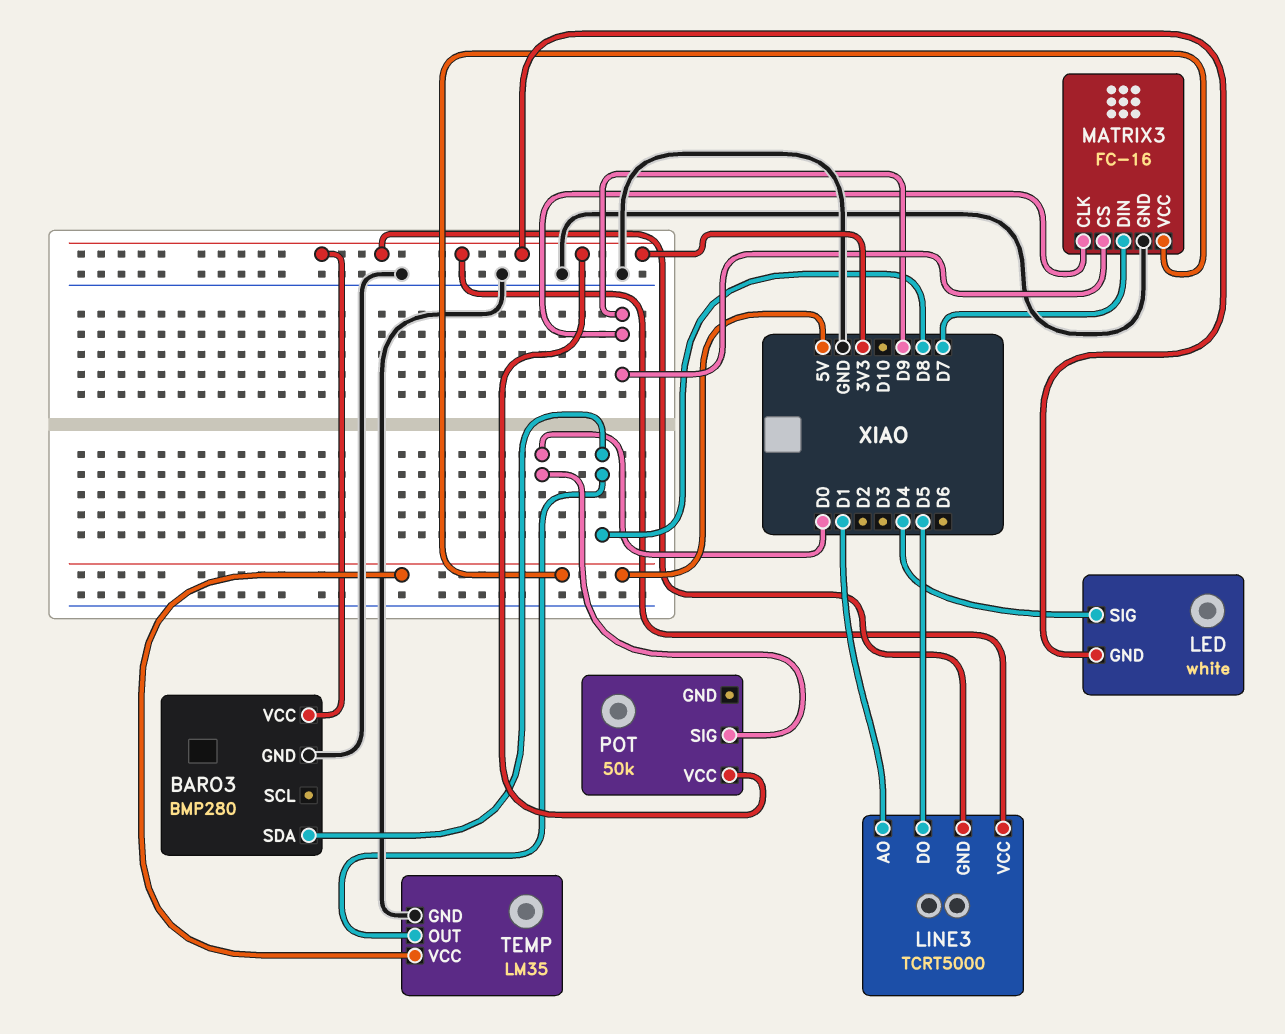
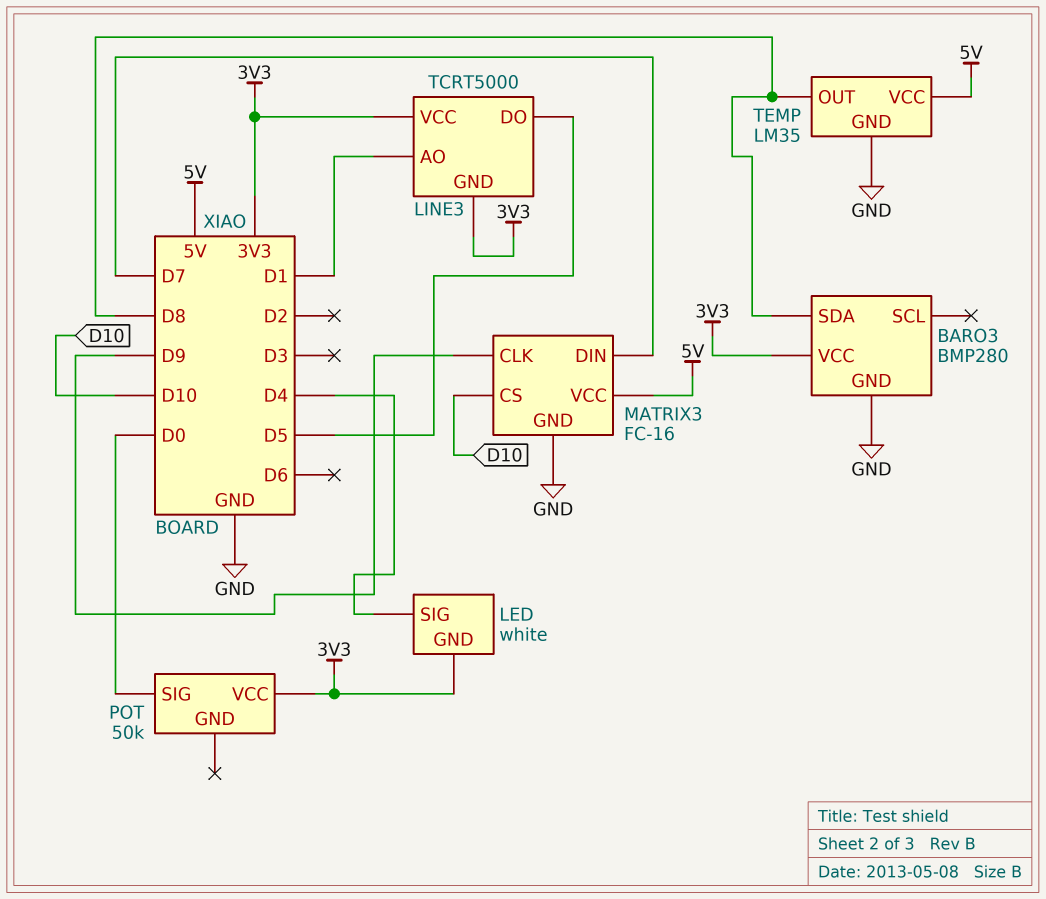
MATRIX3 pin CS: D9 -> D10

